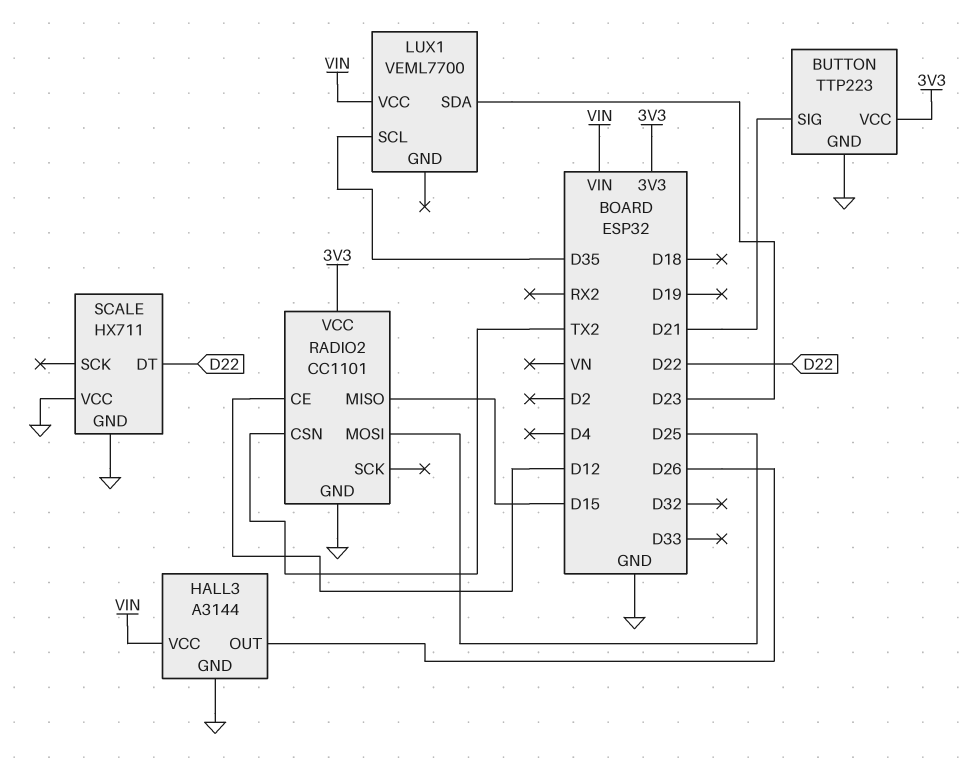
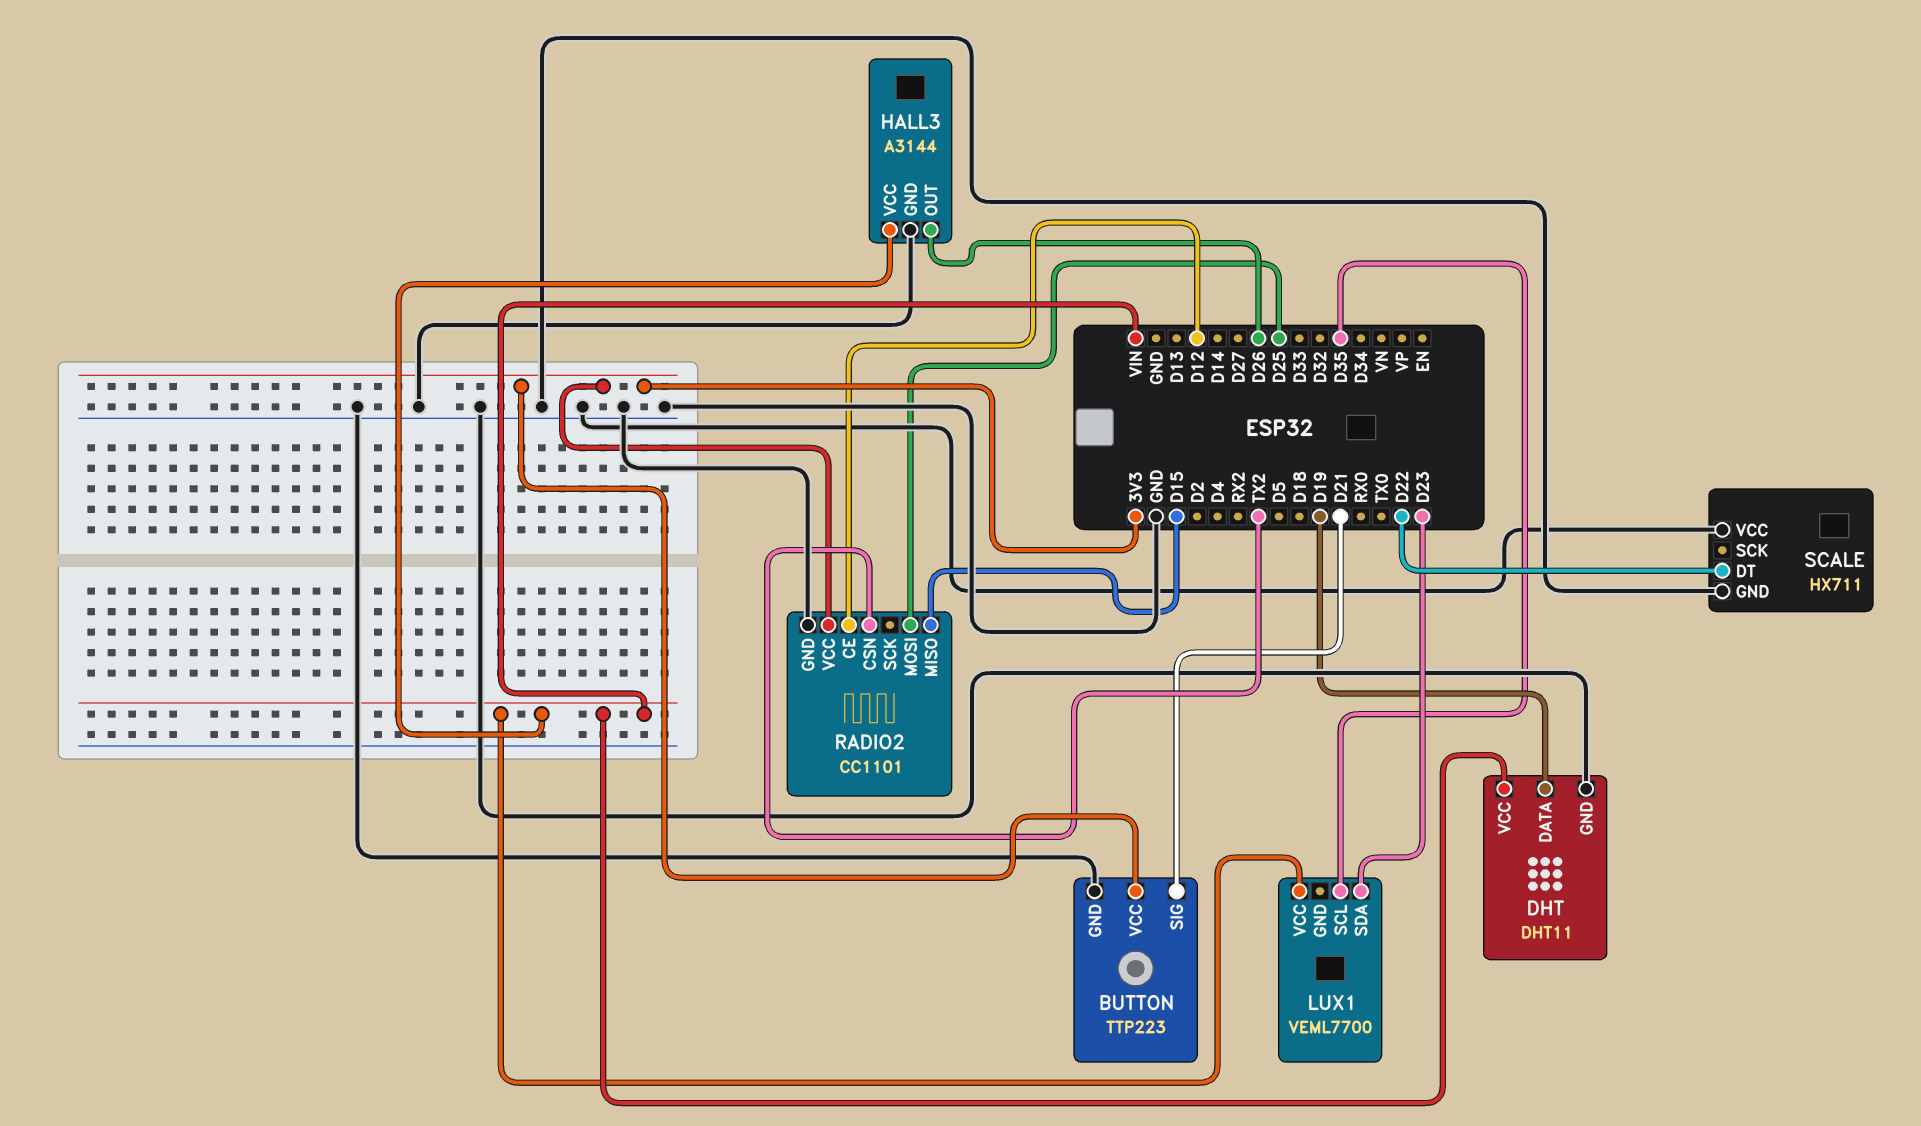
DHT: none -> DHT11
DHT pin DATA: none -> D19
DHT pin GND: none -> GND
DHT pin VCC: none -> VIN

